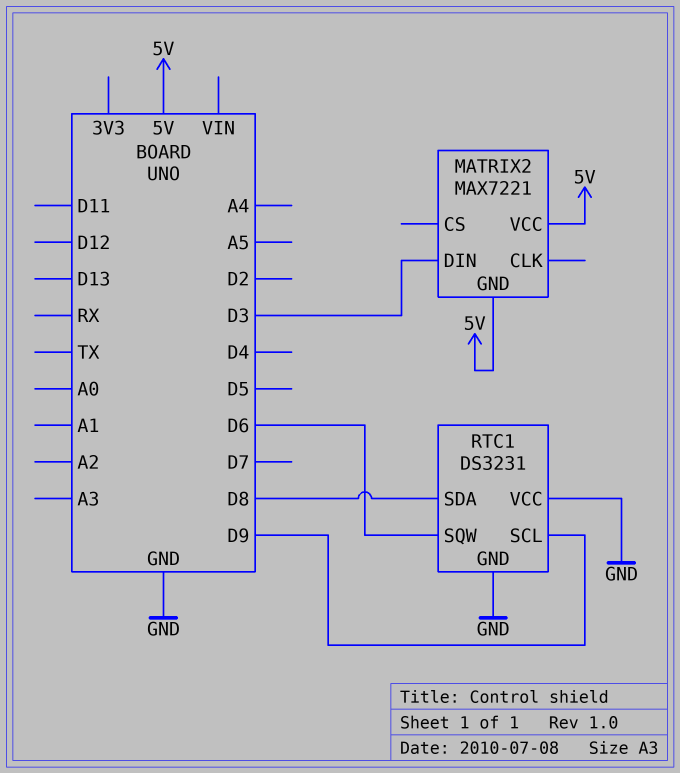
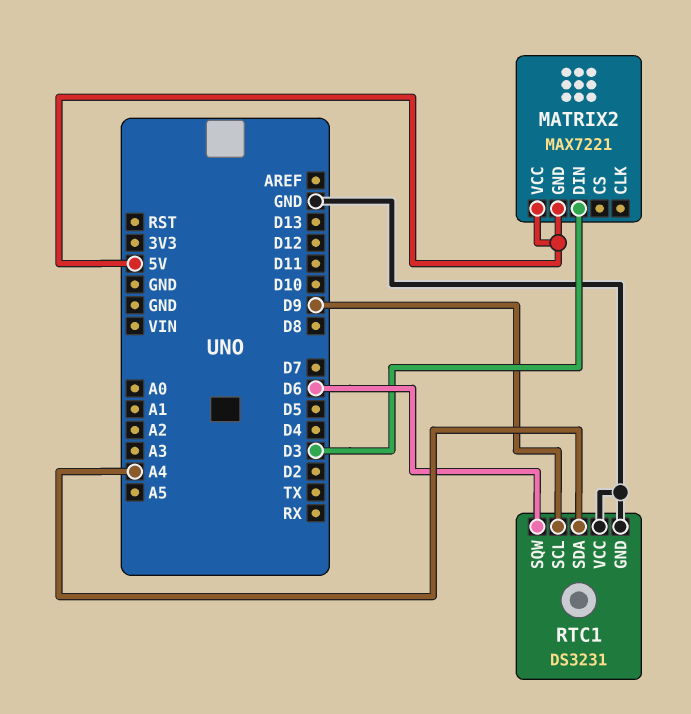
RTC1 pin SDA: D8 -> A4

